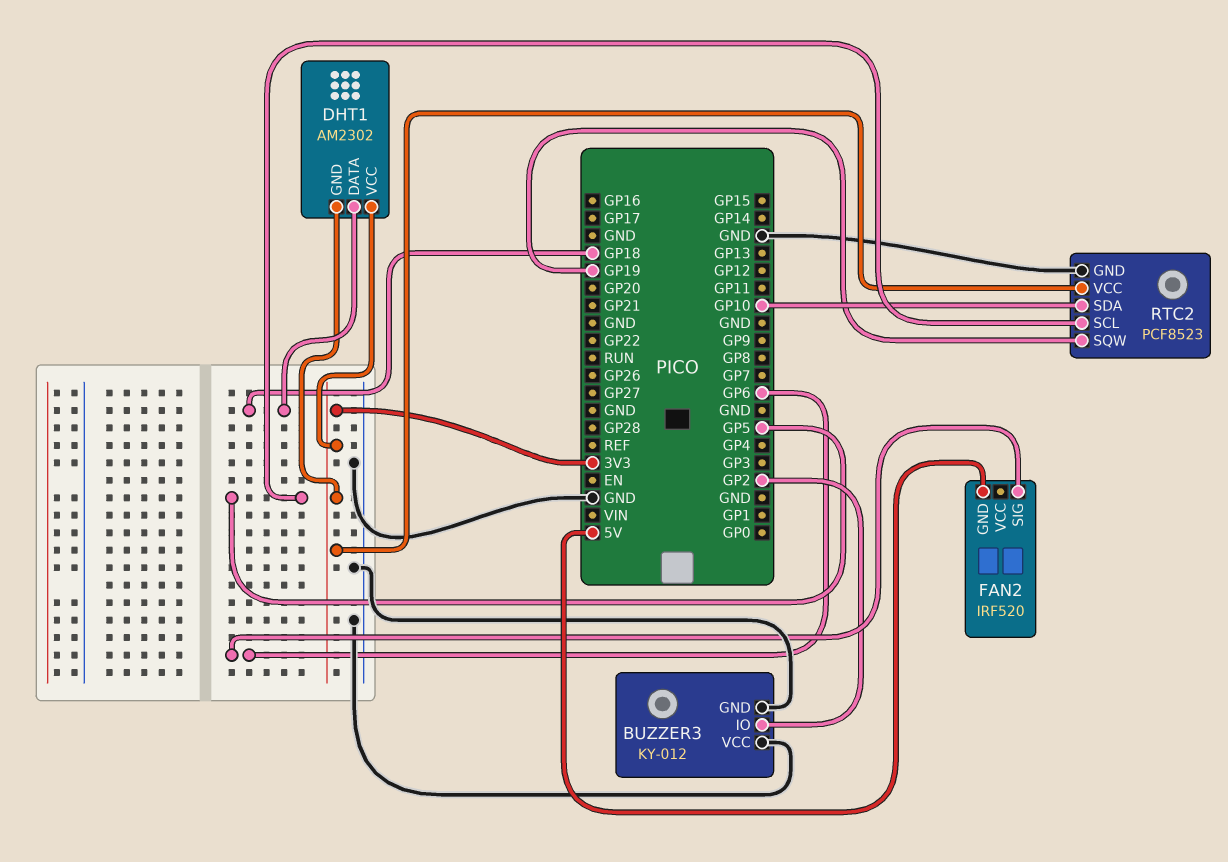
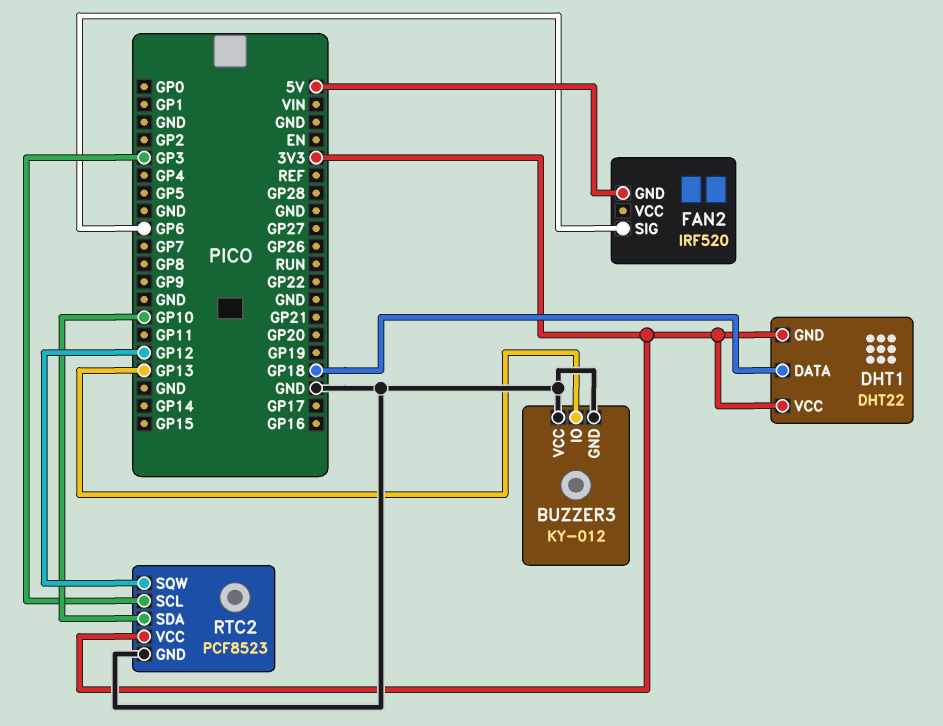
BUZZER3 pin IO: GP2 -> GP13
DHT1: AM2302 -> DHT22
RTC2 pin SCL: GP5 -> GP3
RTC2 pin SQW: GP19 -> GP12

